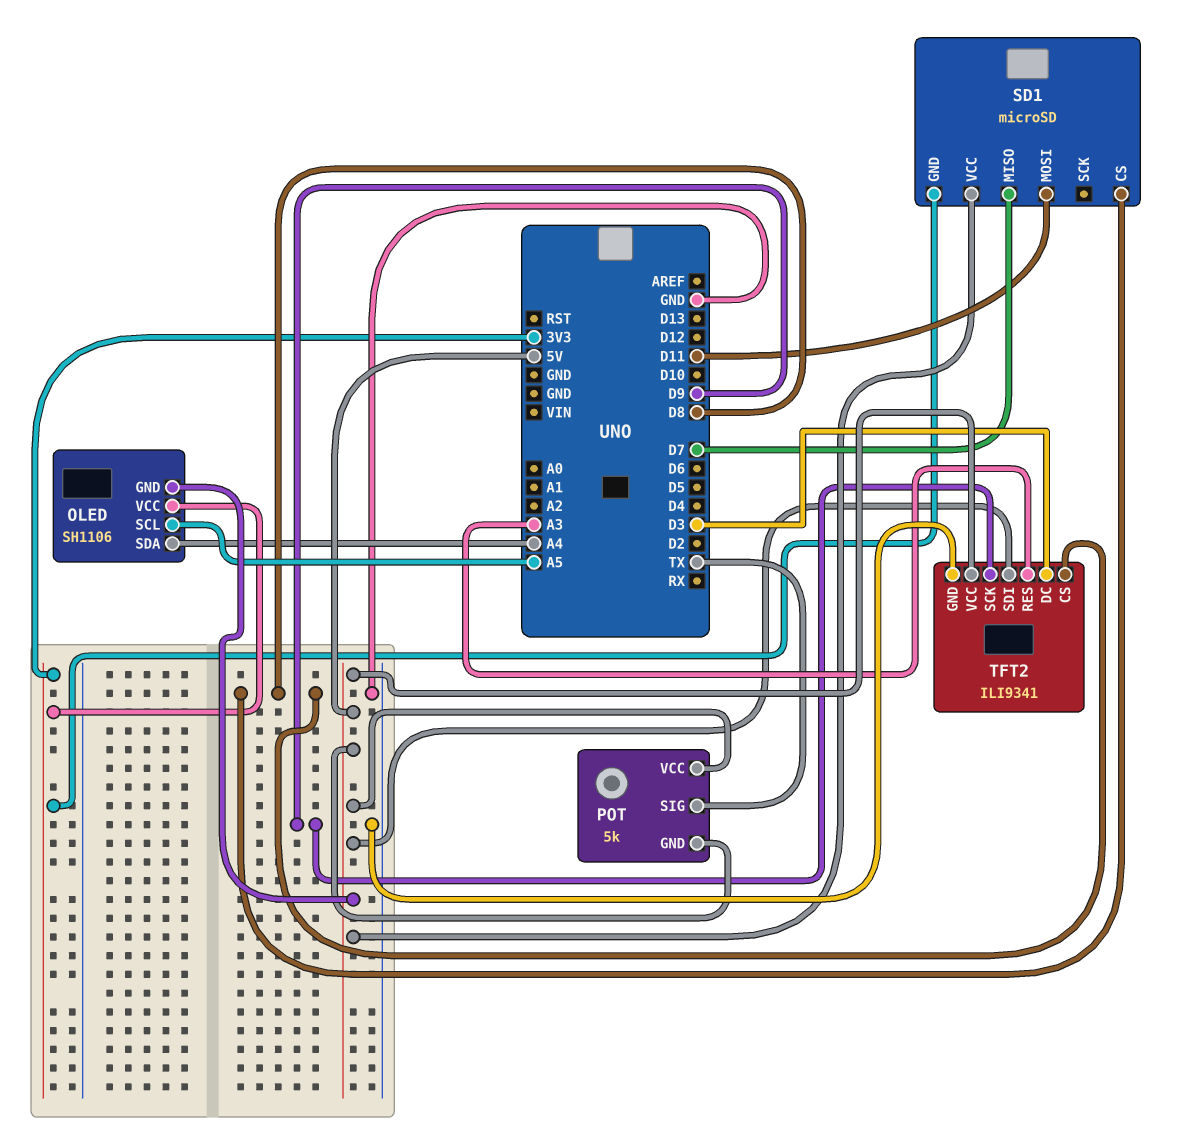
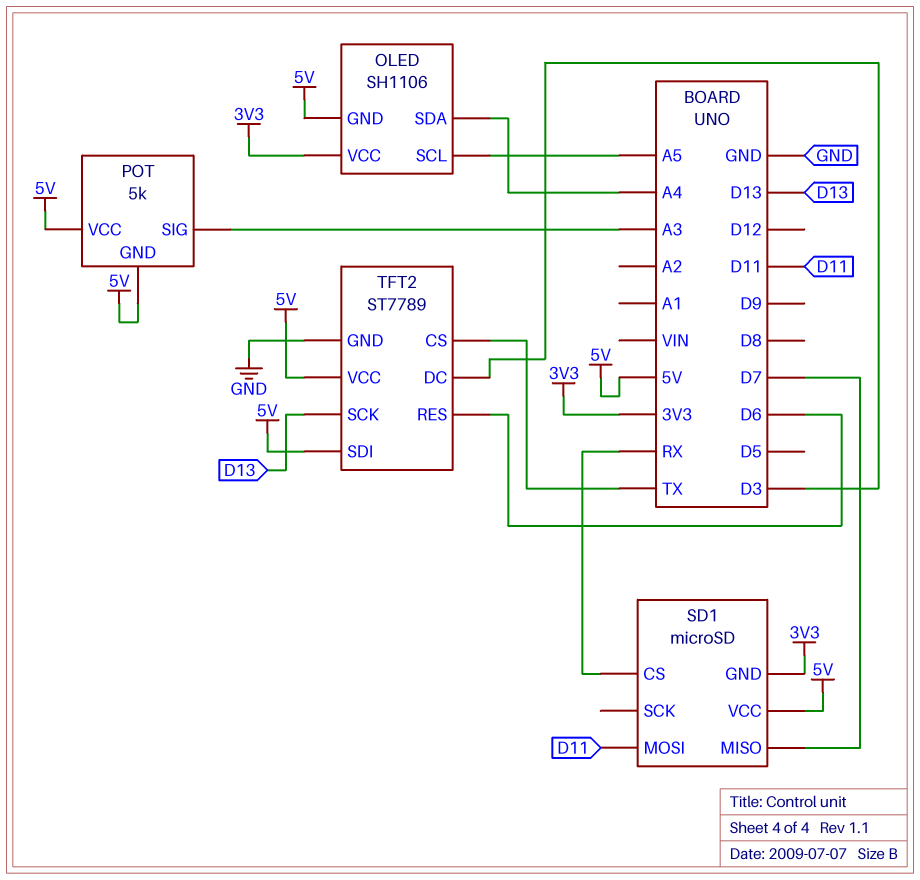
POT pin SIG: TX -> A3
SD1 pin CS: D8 -> RX
TFT2: ILI9341 -> ST7789
TFT2 pin CS: D8 -> TX
TFT2 pin RES: A3 -> D6
TFT2 pin SCK: D9 -> D13

